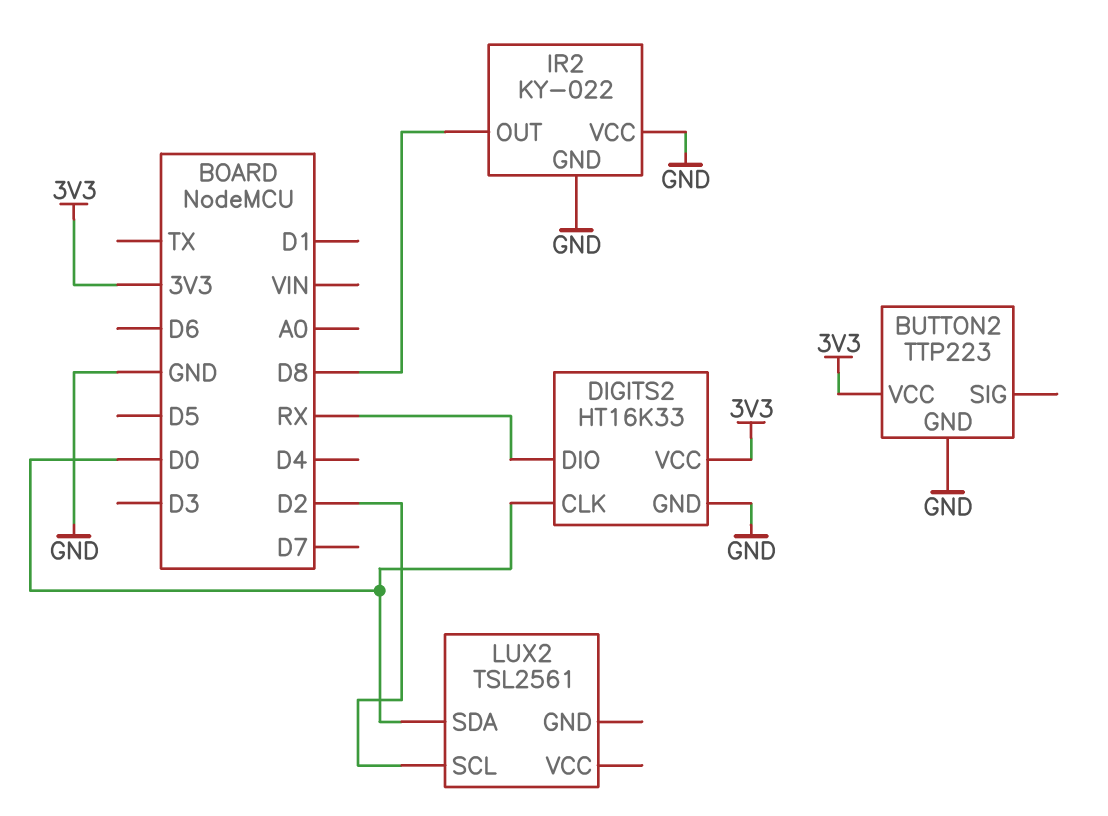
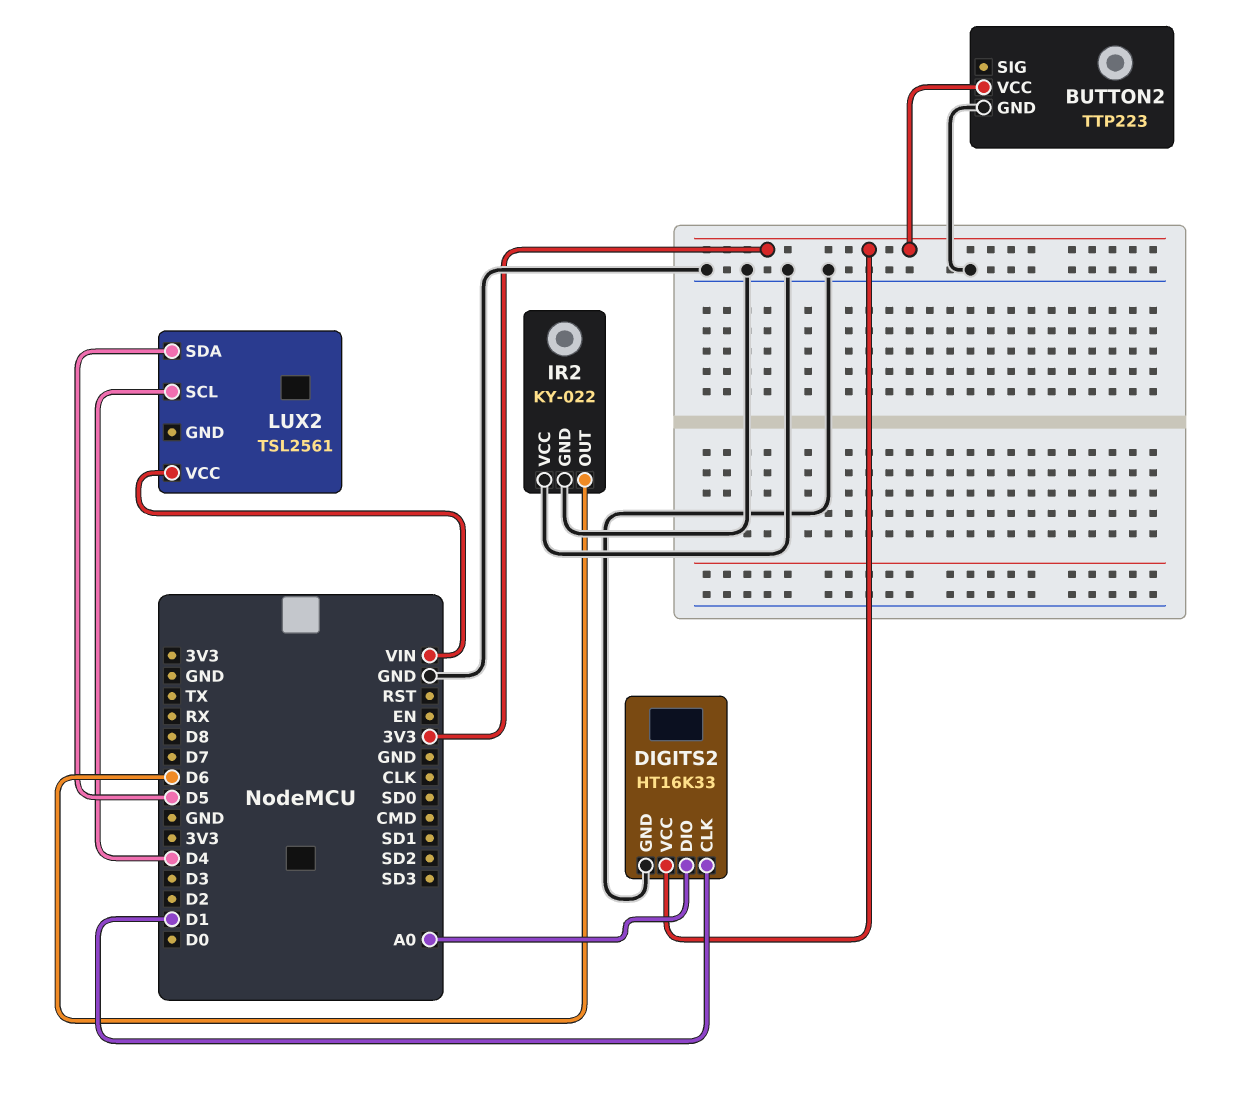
DIGITS2 pin CLK: D0 -> D1
DIGITS2 pin DIO: RX -> A0
IR2 pin OUT: D8 -> D6
LUX2 pin SCL: D2 -> D4
LUX2 pin SDA: D0 -> D5
LUX2 pin VCC: none -> VIN

